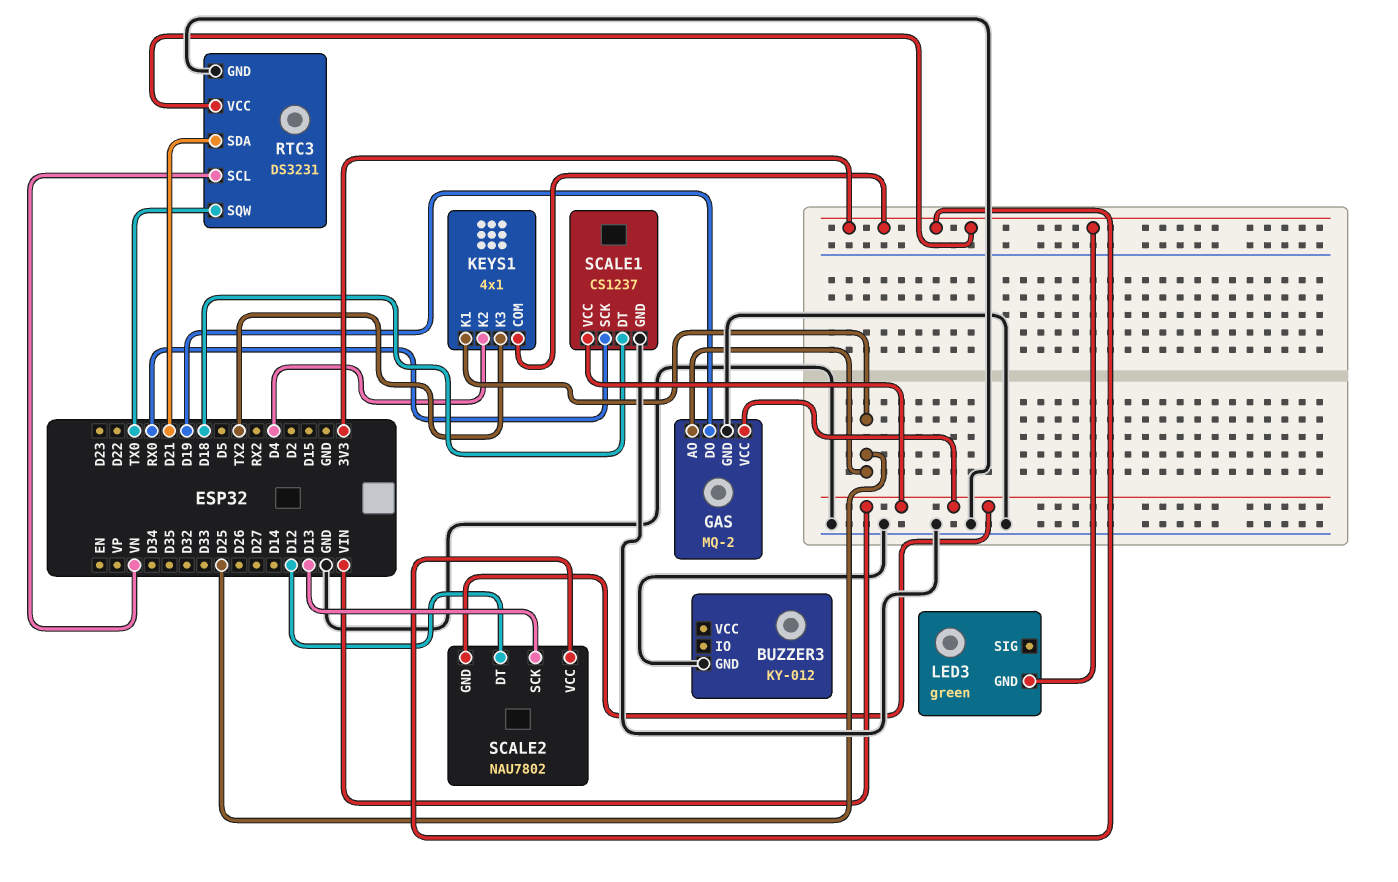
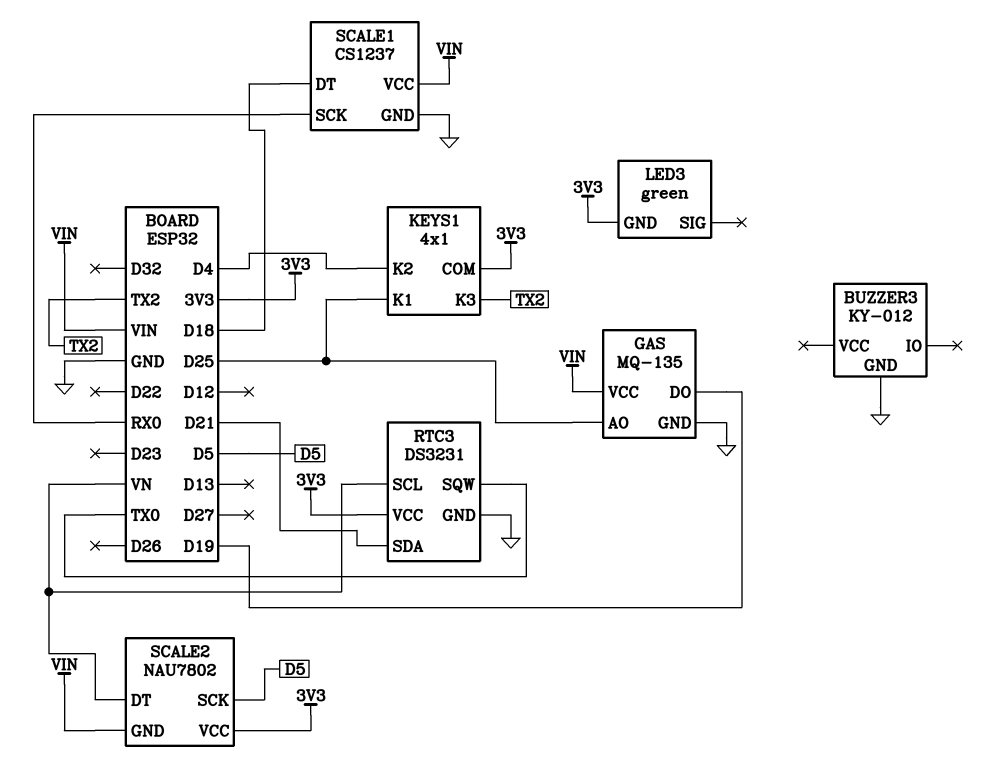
GAS: MQ-2 -> MQ-135
SCALE2 pin DT: D12 -> VN
SCALE2 pin SCK: D13 -> D5

